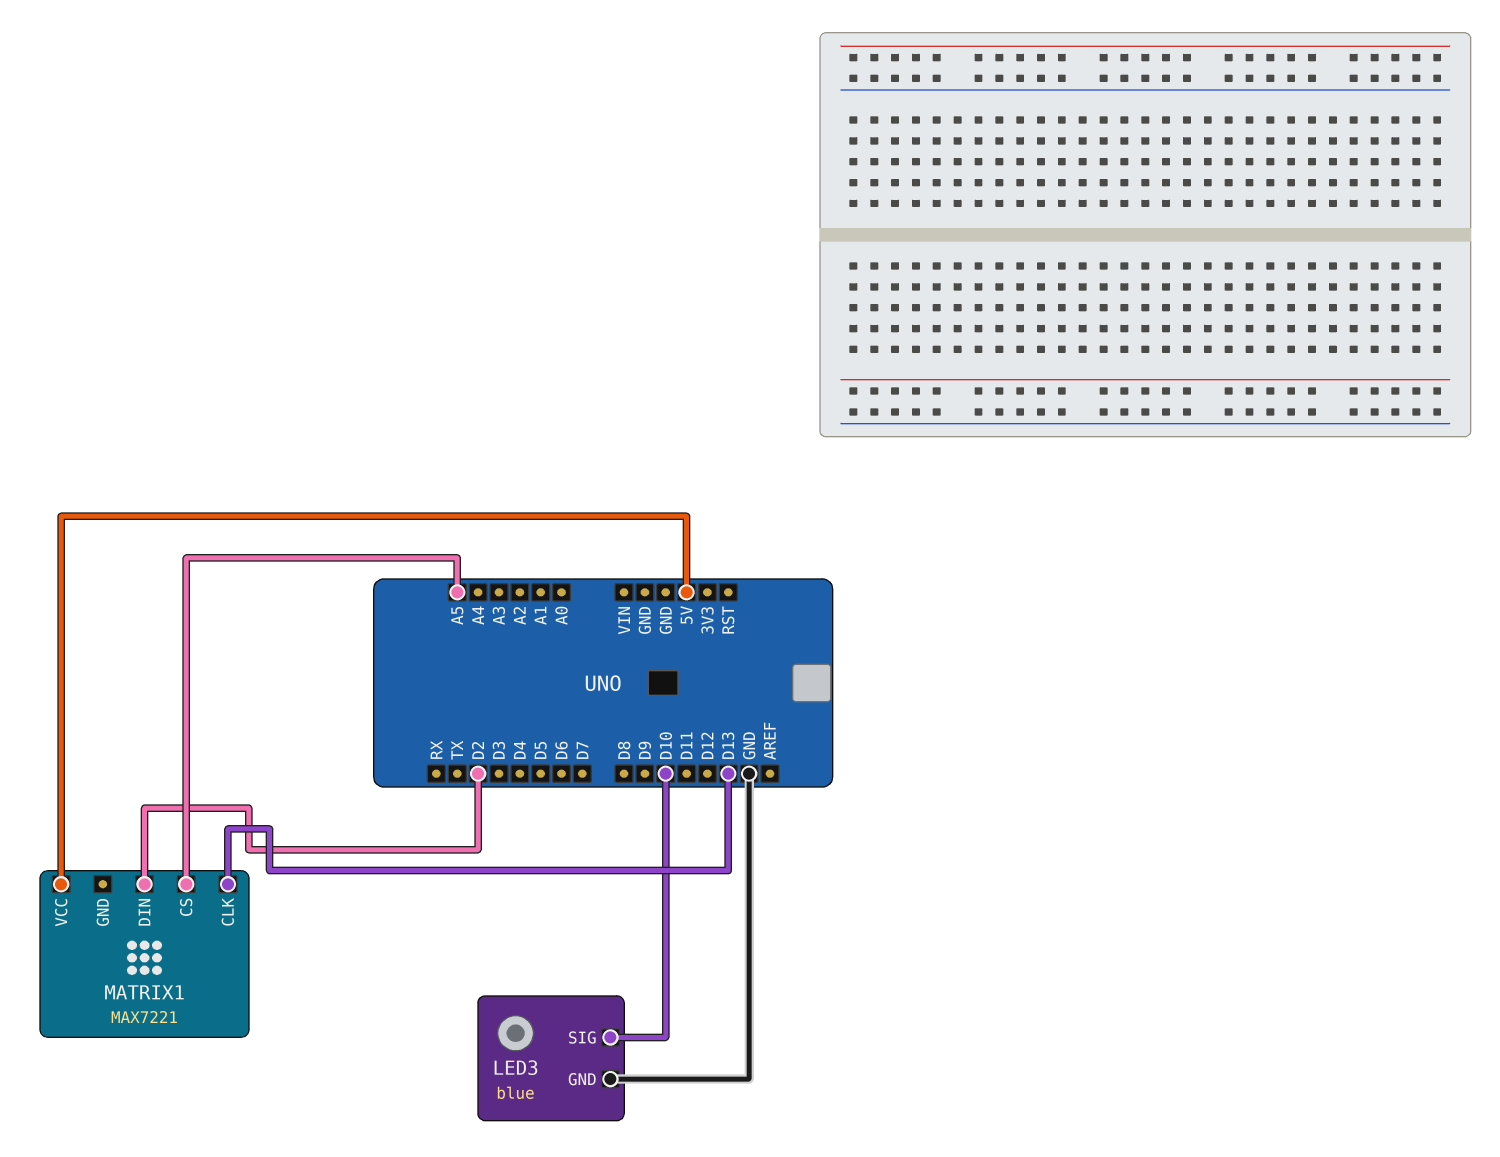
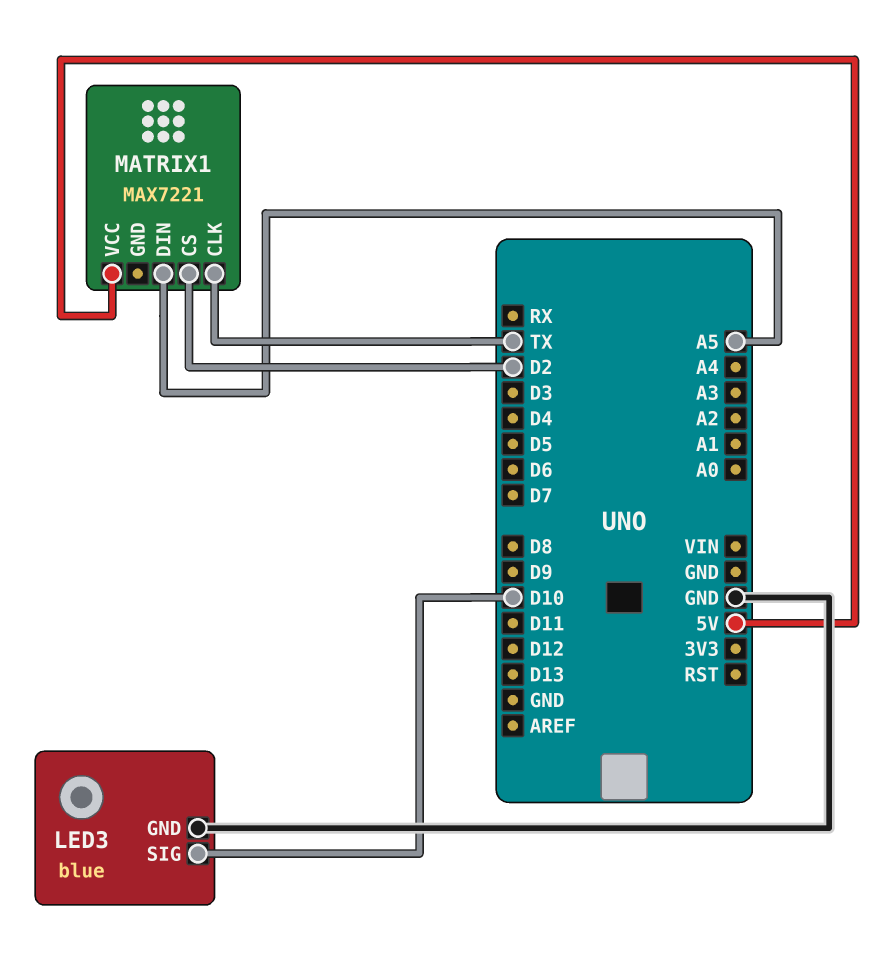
MATRIX1 pin CLK: D13 -> TX
MATRIX1 pin CS: A5 -> D2
MATRIX1 pin DIN: D2 -> A5

